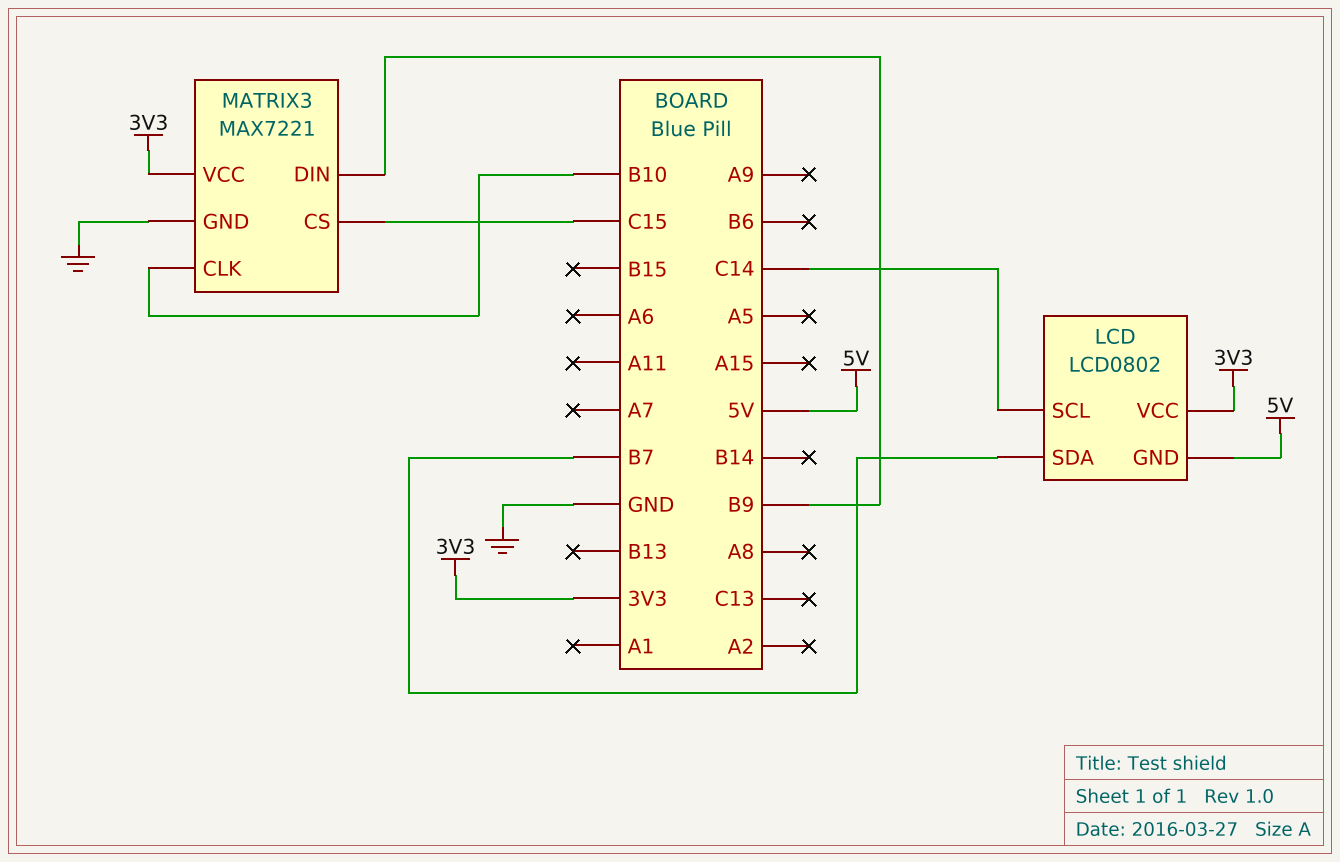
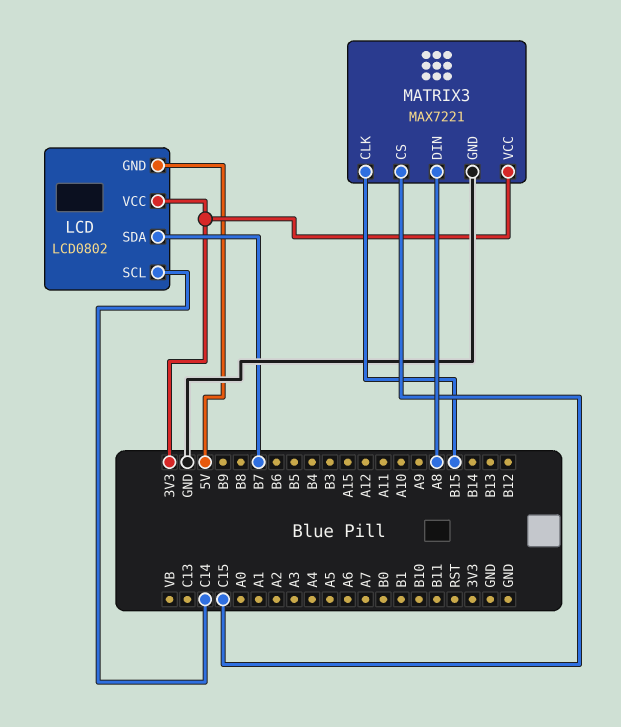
MATRIX3 pin CLK: B10 -> B15
MATRIX3 pin DIN: B9 -> A8

